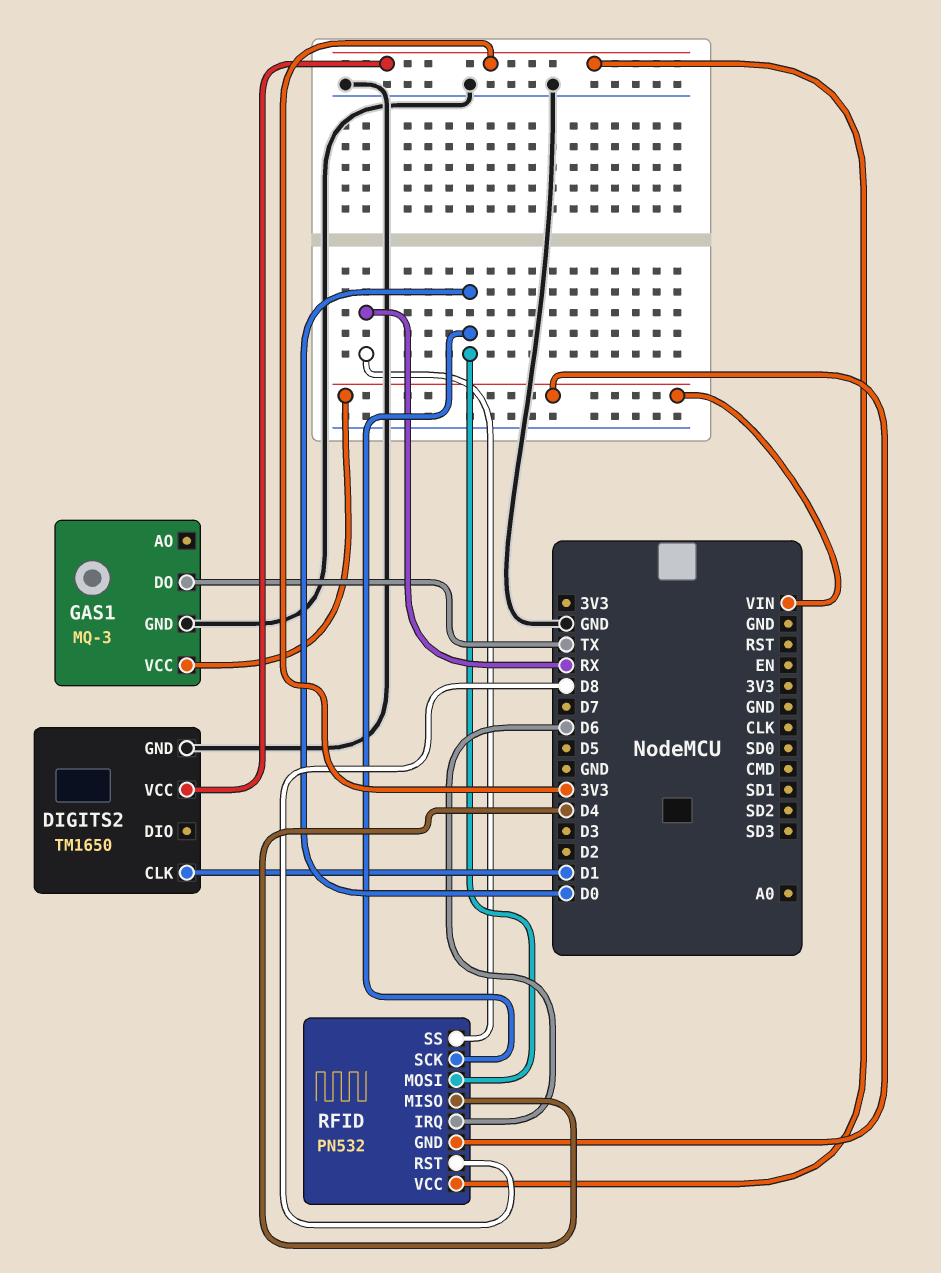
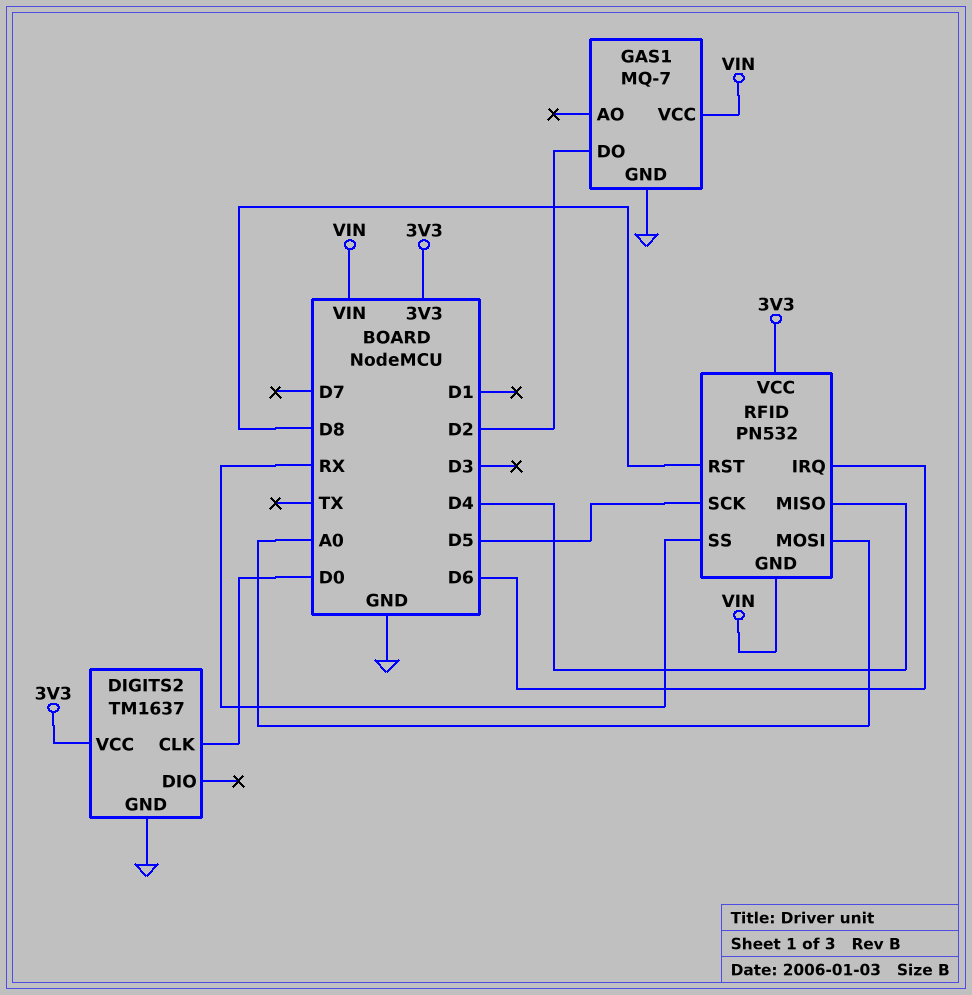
DIGITS2: TM1650 -> TM1637
DIGITS2 pin CLK: D1 -> D0
GAS1: MQ-3 -> MQ-7
GAS1 pin DO: TX -> D2
RFID pin MOSI: D0 -> A0
RFID pin SCK: D0 -> D5

